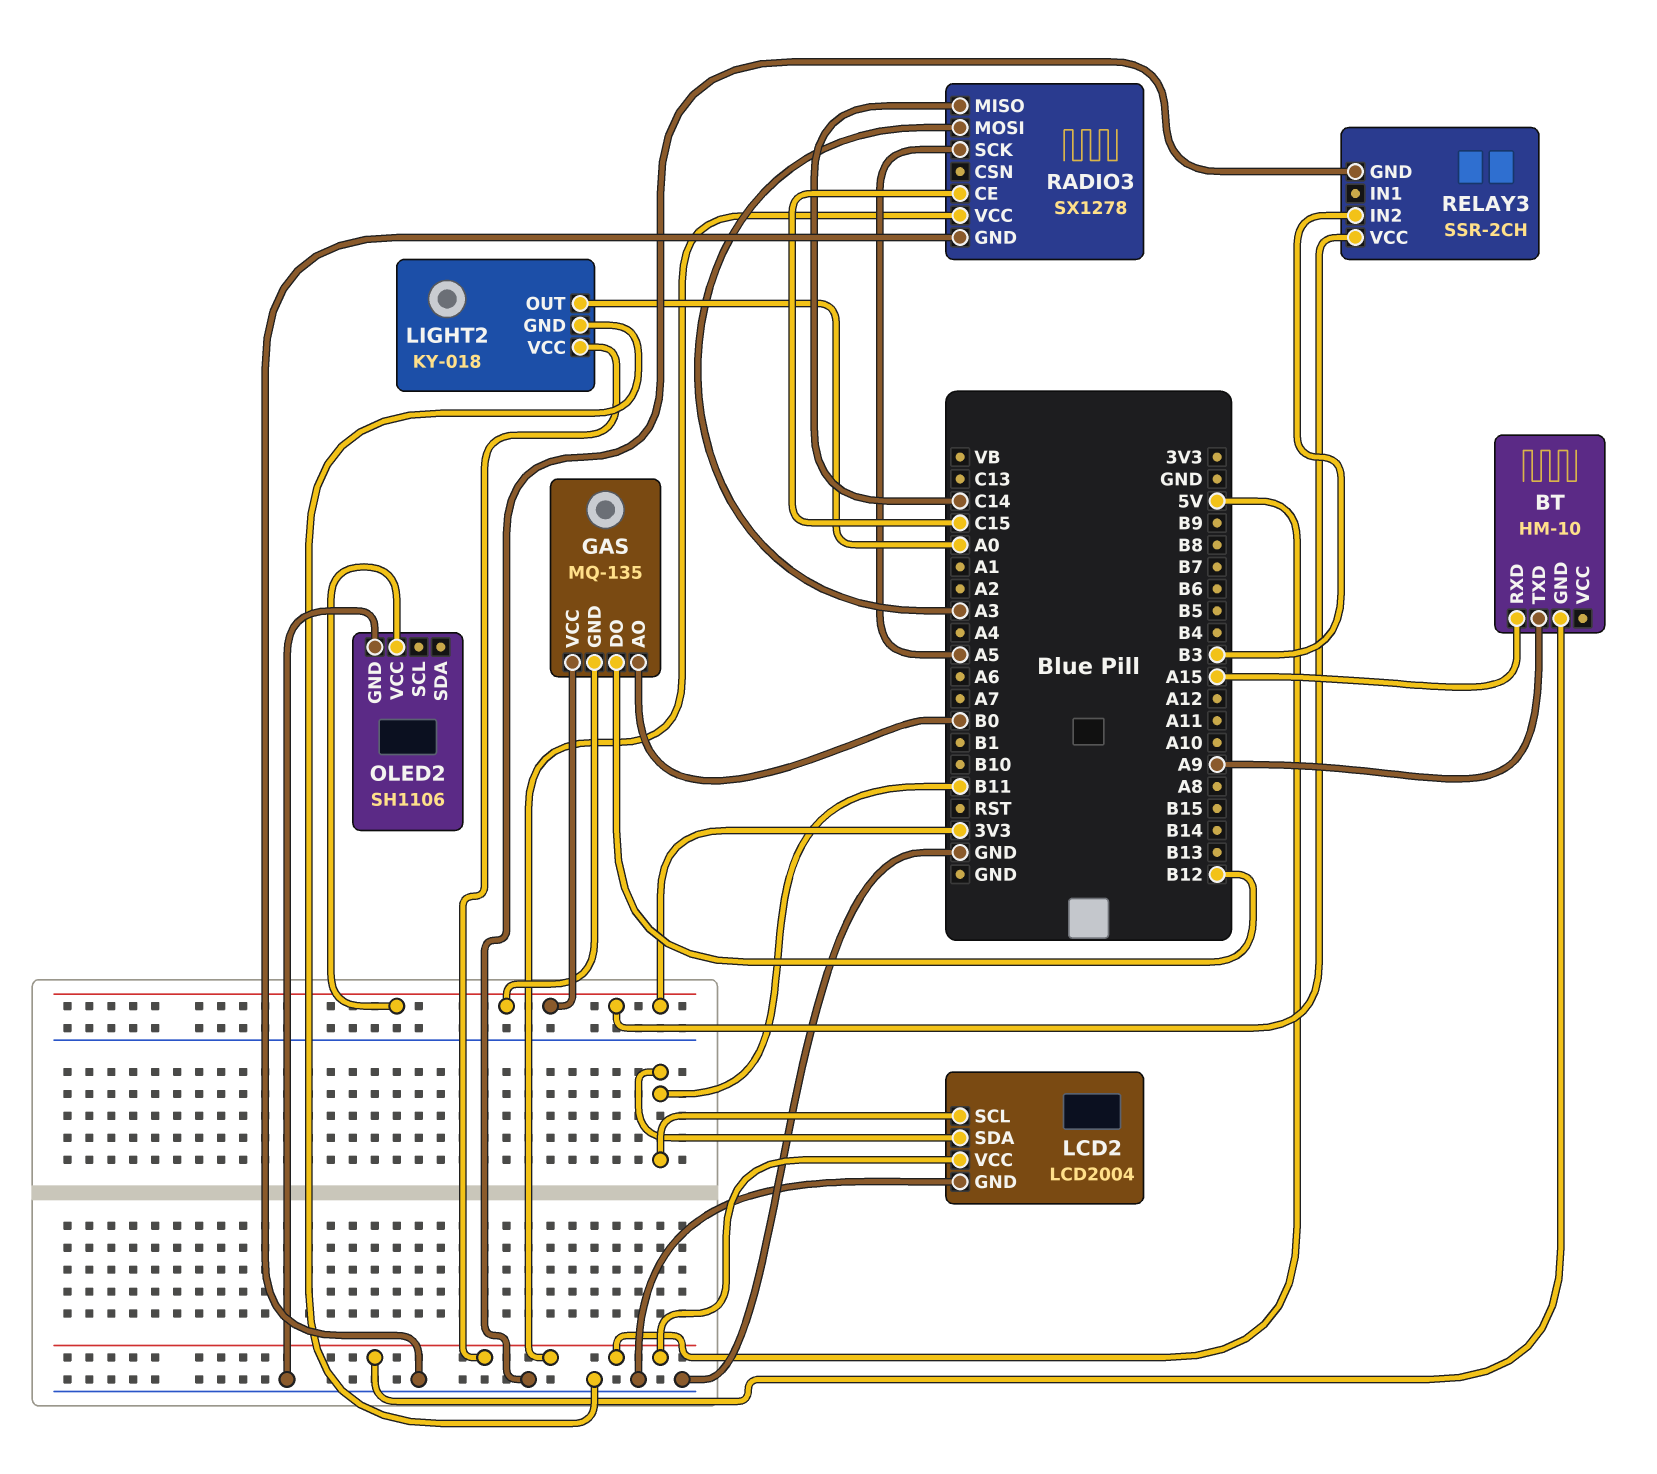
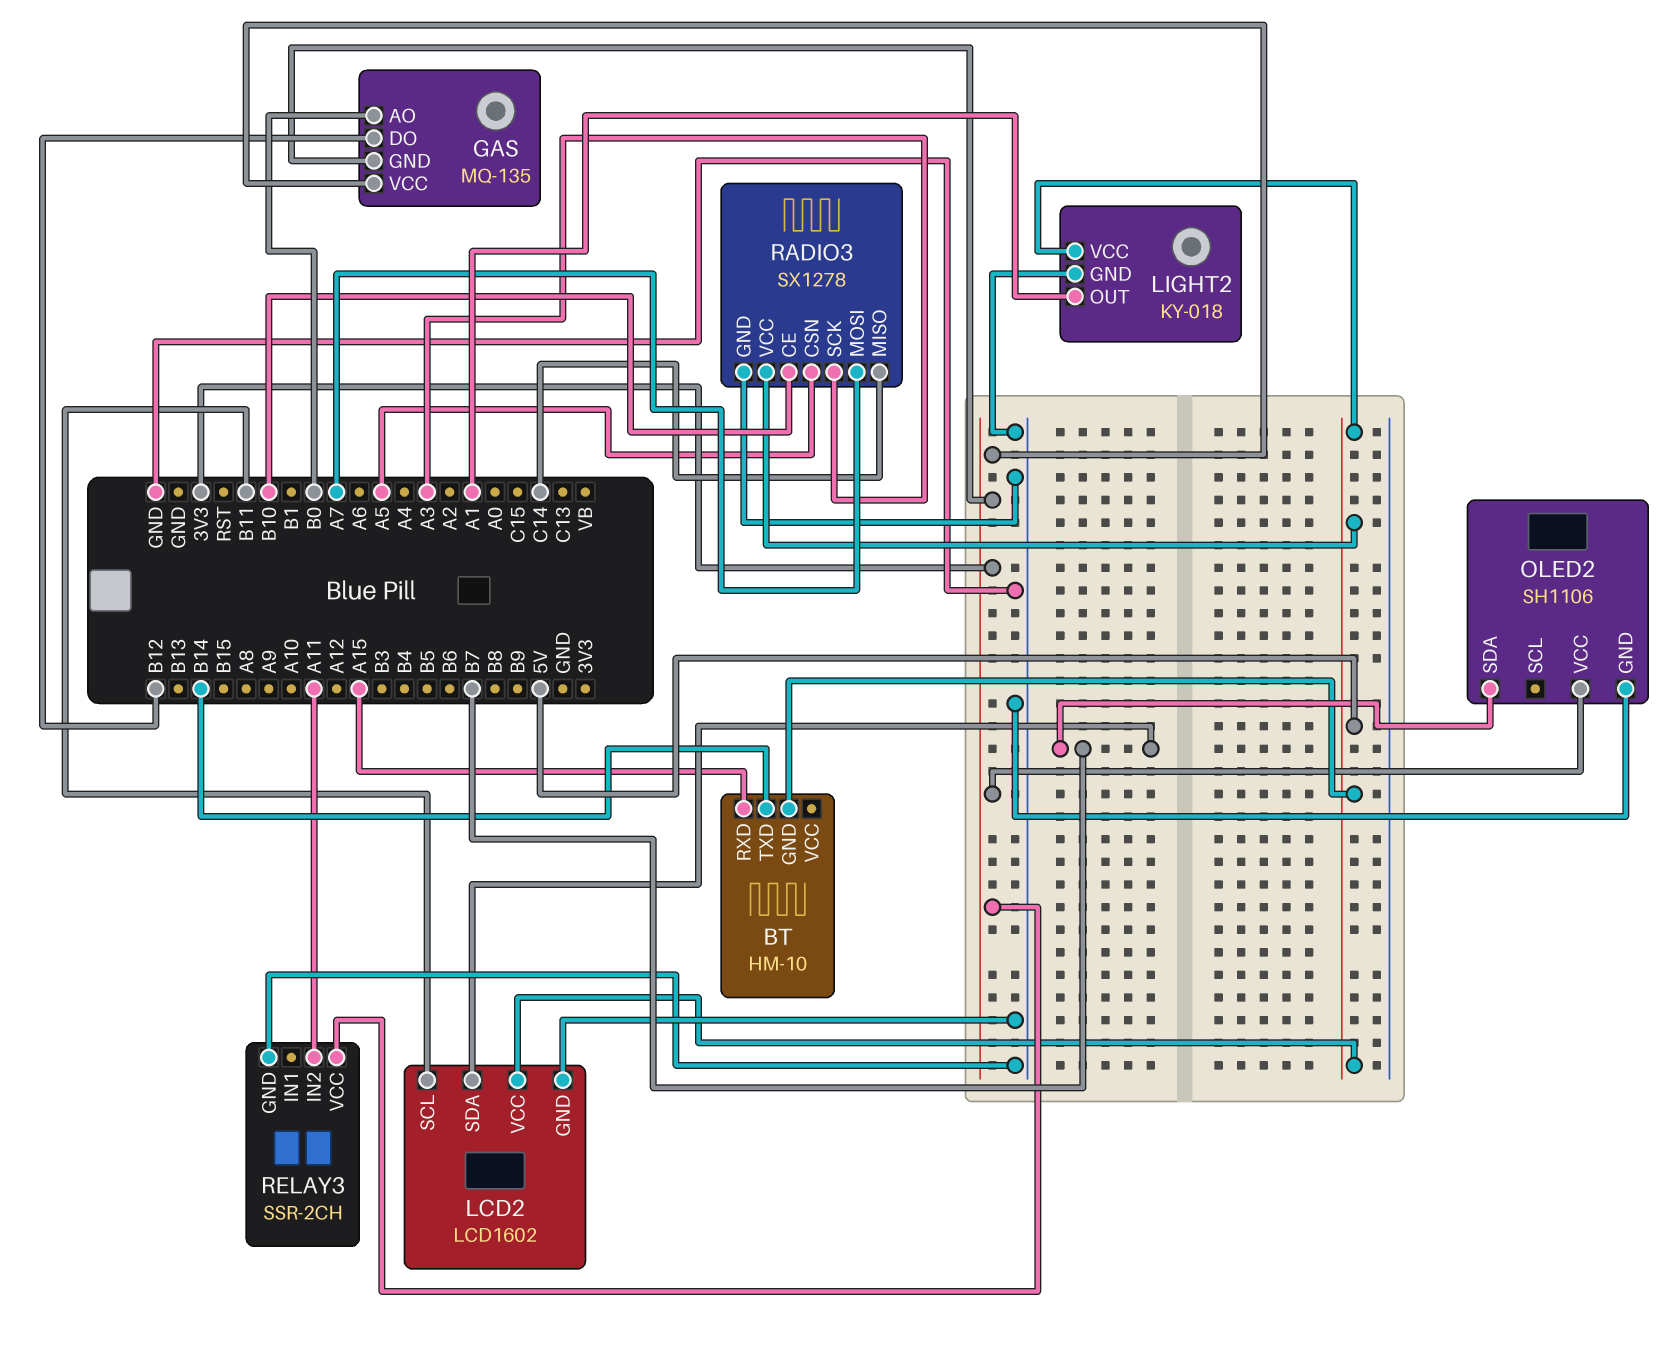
BT pin TXD: A9 -> B14
LCD2: LCD2004 -> LCD1602
LCD2 pin SDA: B11 -> B7
LIGHT2 pin OUT: A0 -> A1
OLED2 pin SDA: none -> B7
RADIO3 pin CE: C15 -> B10
RADIO3 pin CSN: none -> A5
RADIO3 pin MOSI: A3 -> A7
RADIO3 pin SCK: A5 -> A3
RELAY3 pin IN2: B3 -> A11

